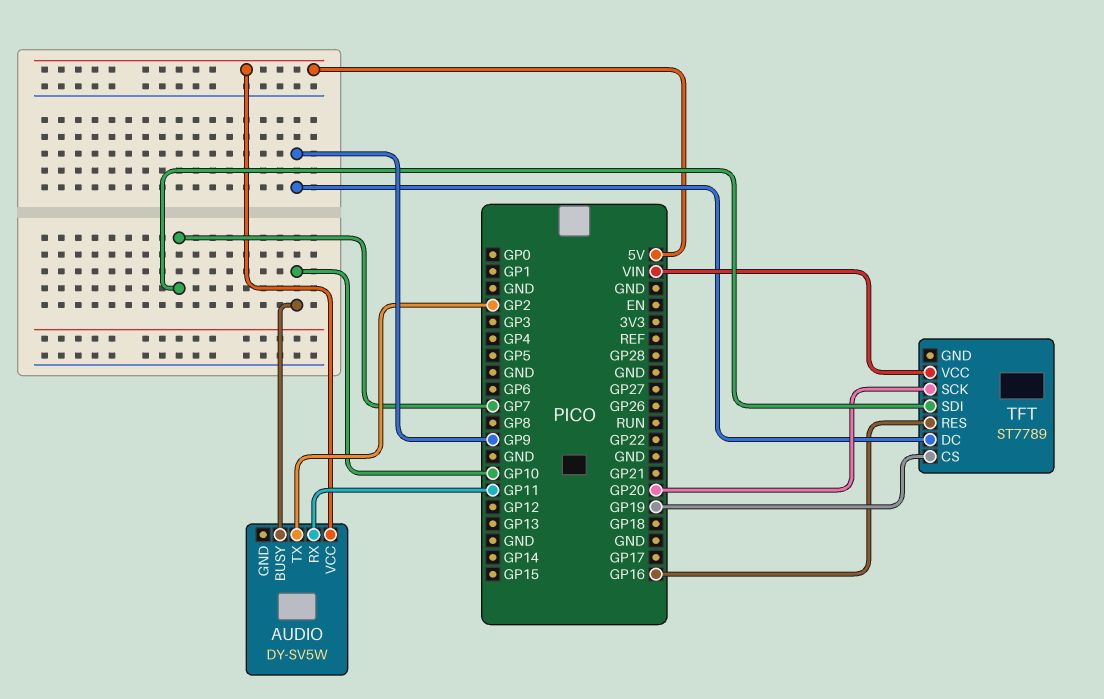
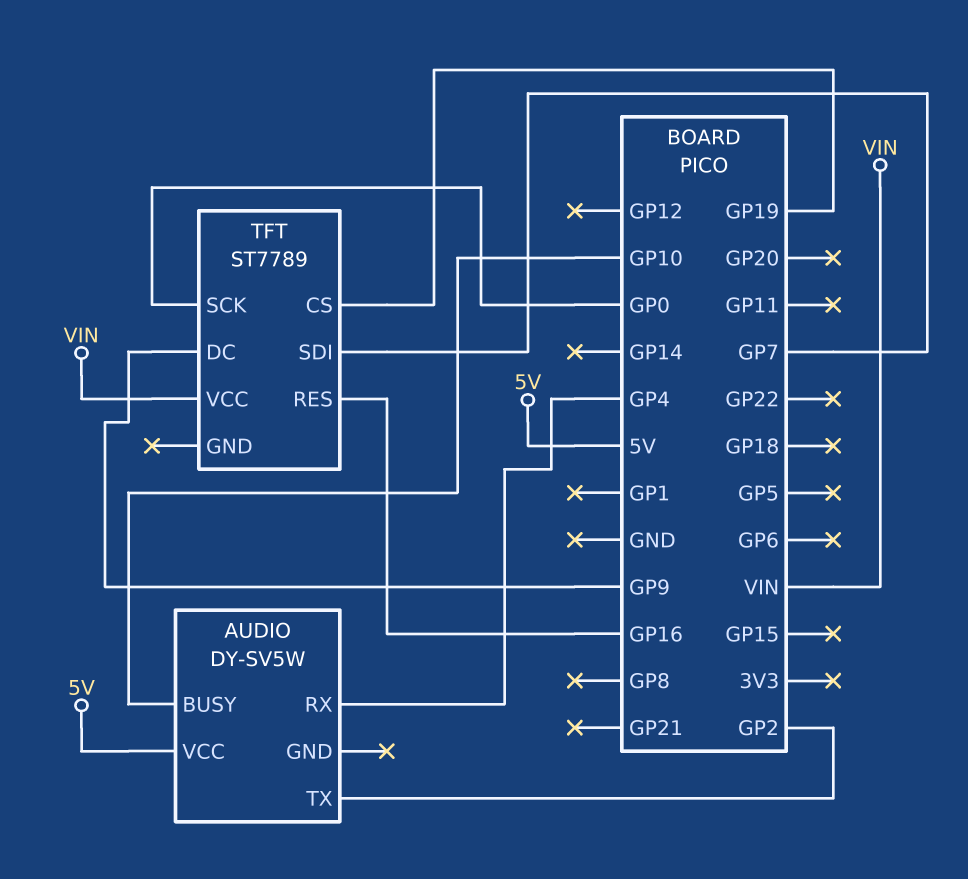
AUDIO pin RX: GP11 -> GP4
TFT pin SCK: GP20 -> GP0

